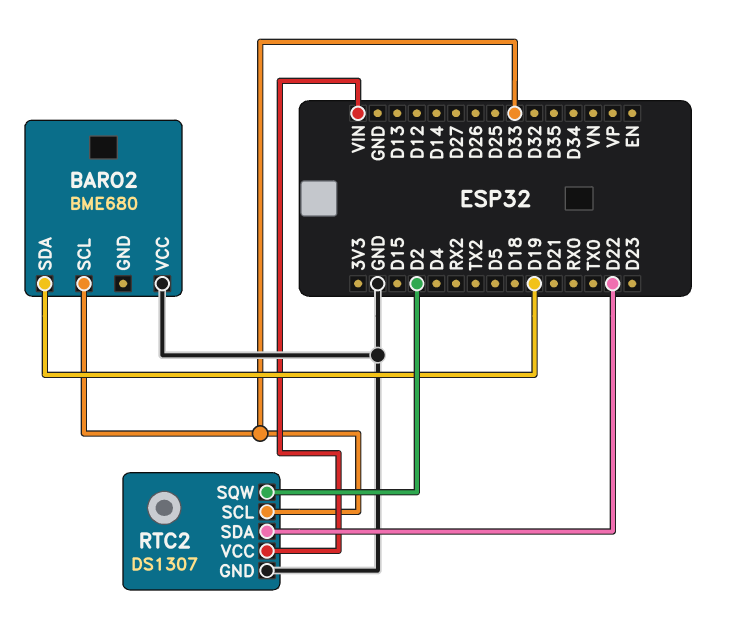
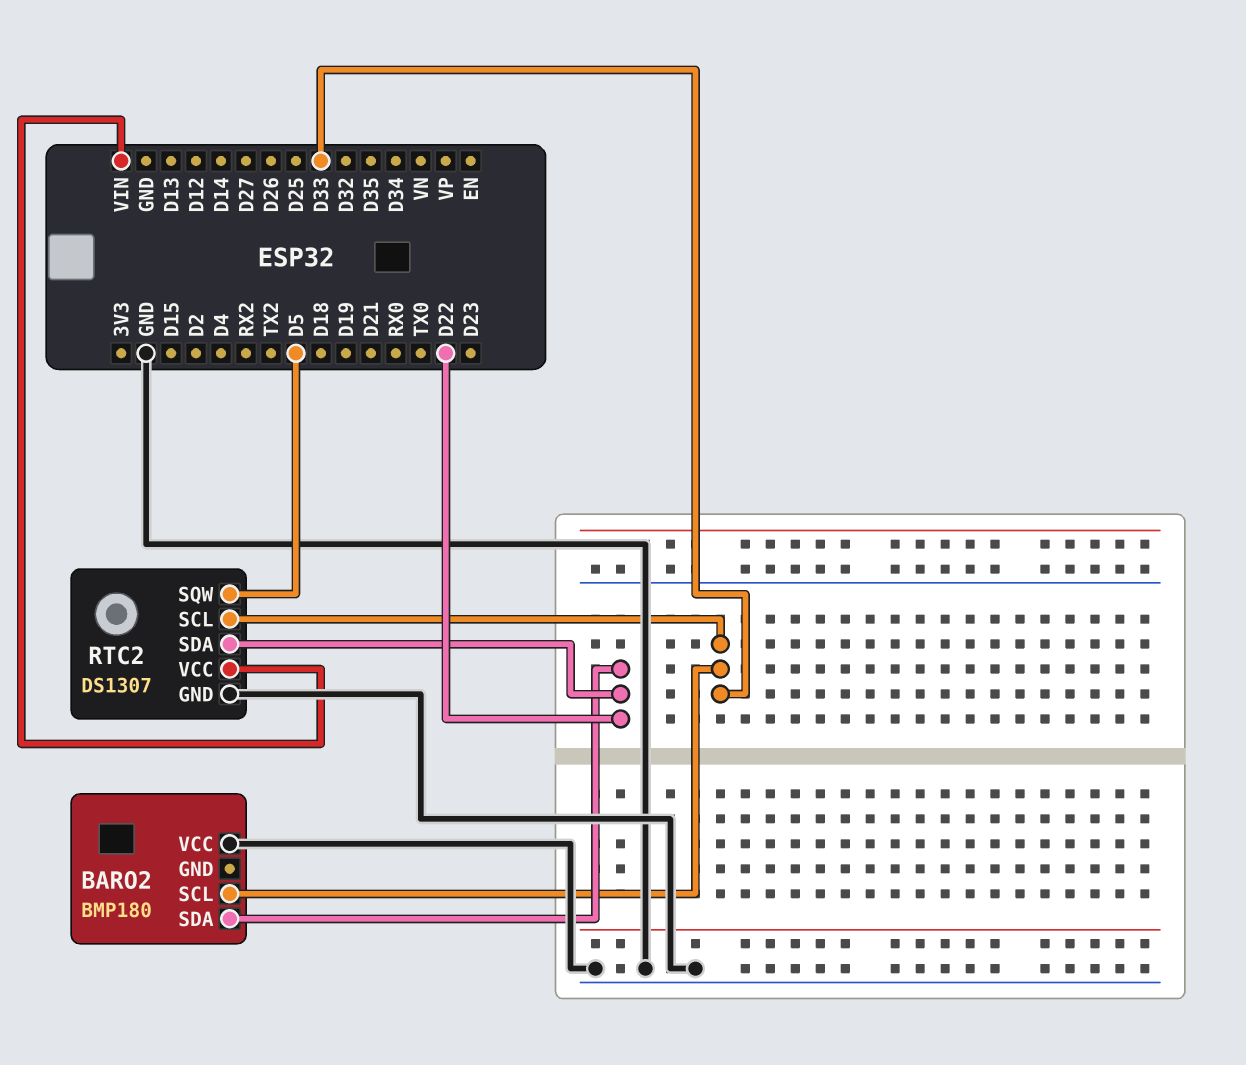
BARO2: BME680 -> BMP180
BARO2 pin SDA: D19 -> D22
RTC2 pin SQW: D2 -> D5

